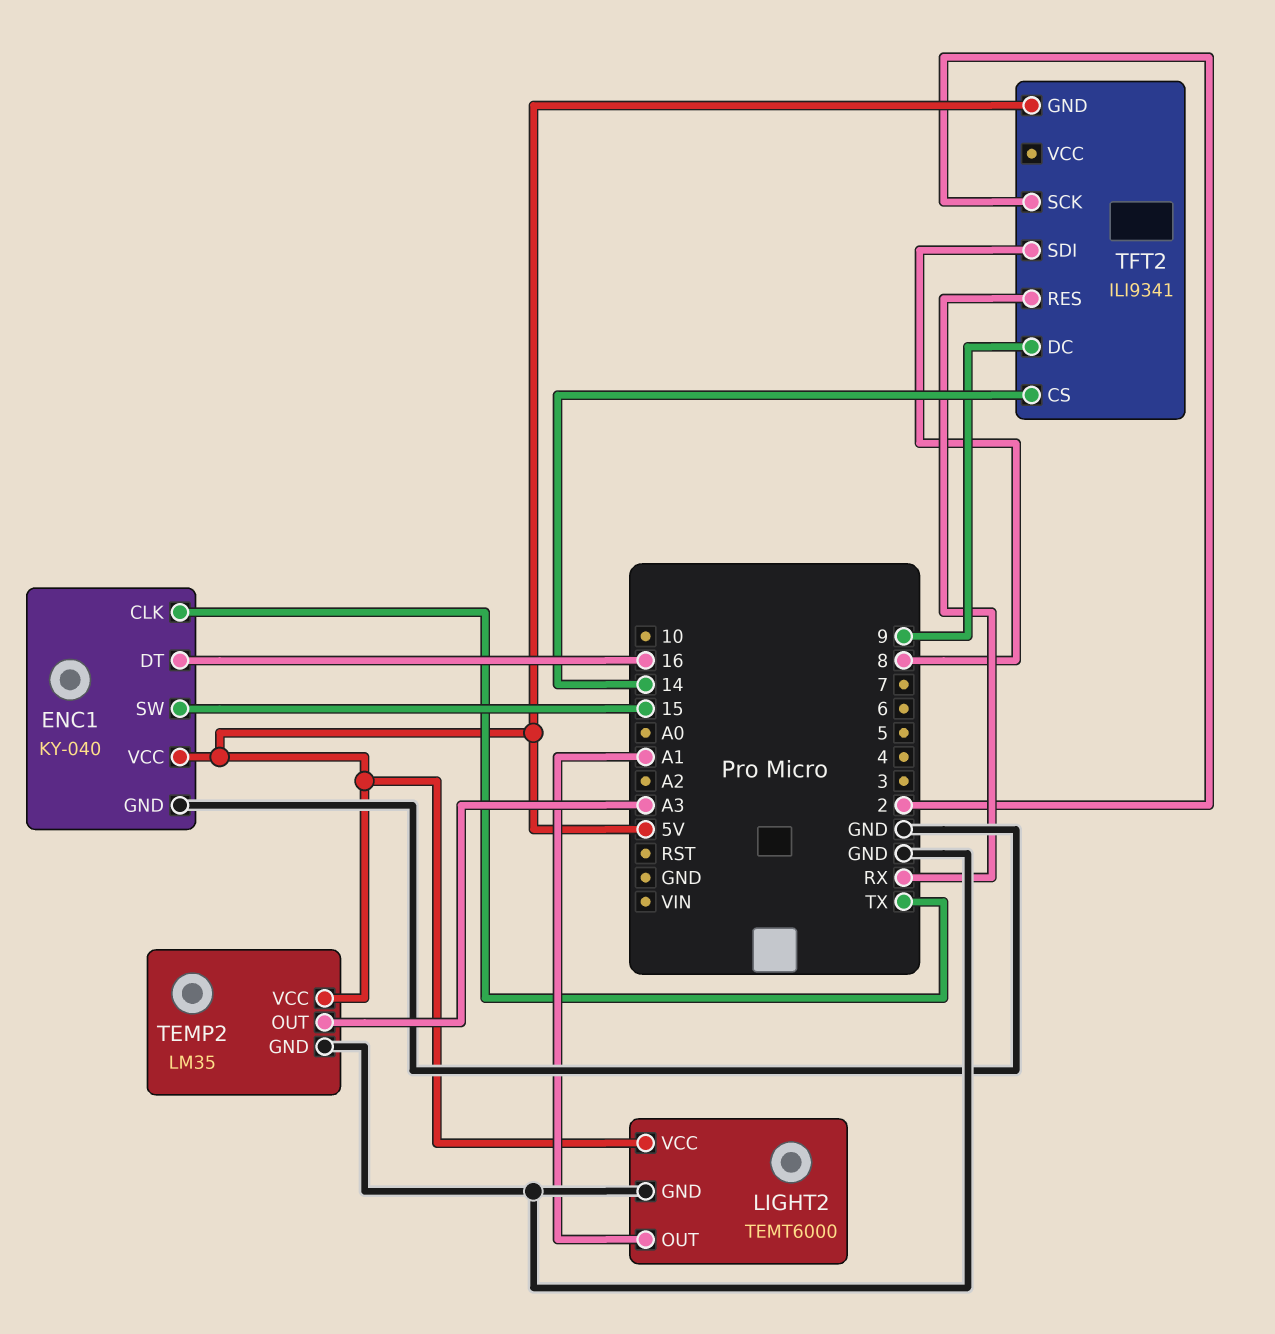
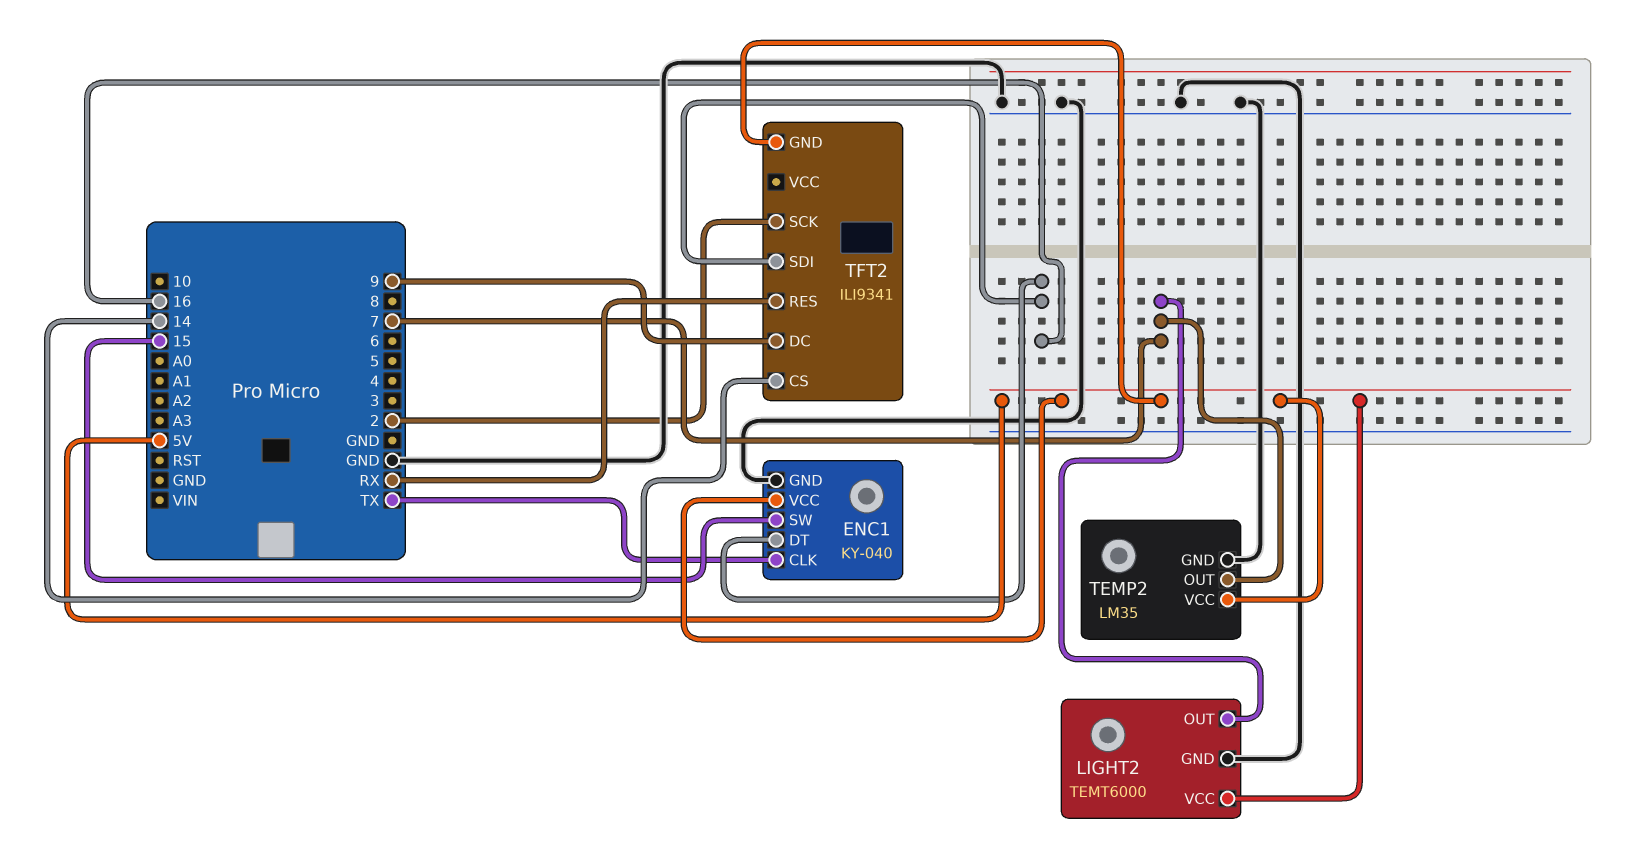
LIGHT2 pin OUT: A1 -> 7
TEMP2 pin OUT: A3 -> 7
TFT2 pin SDI: 8 -> 16

